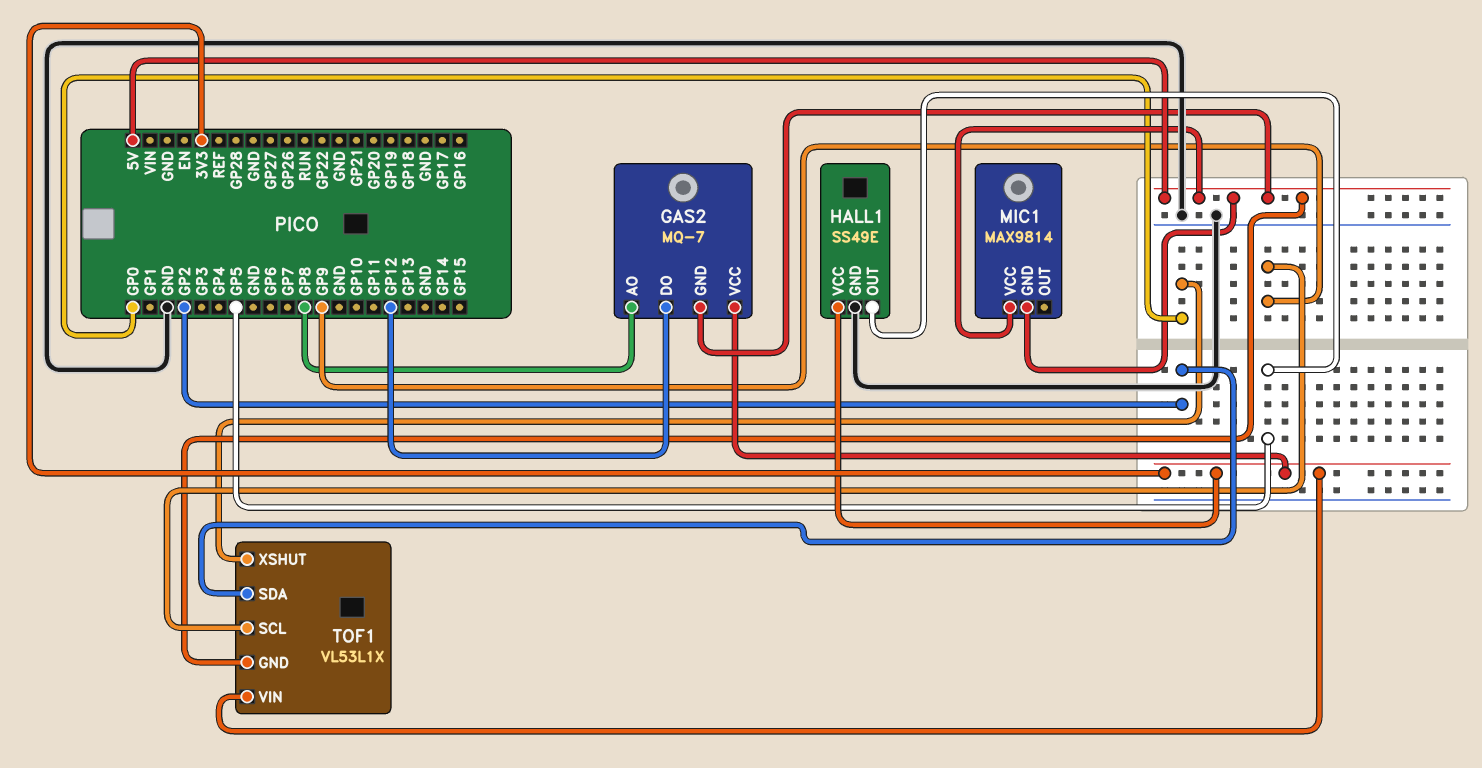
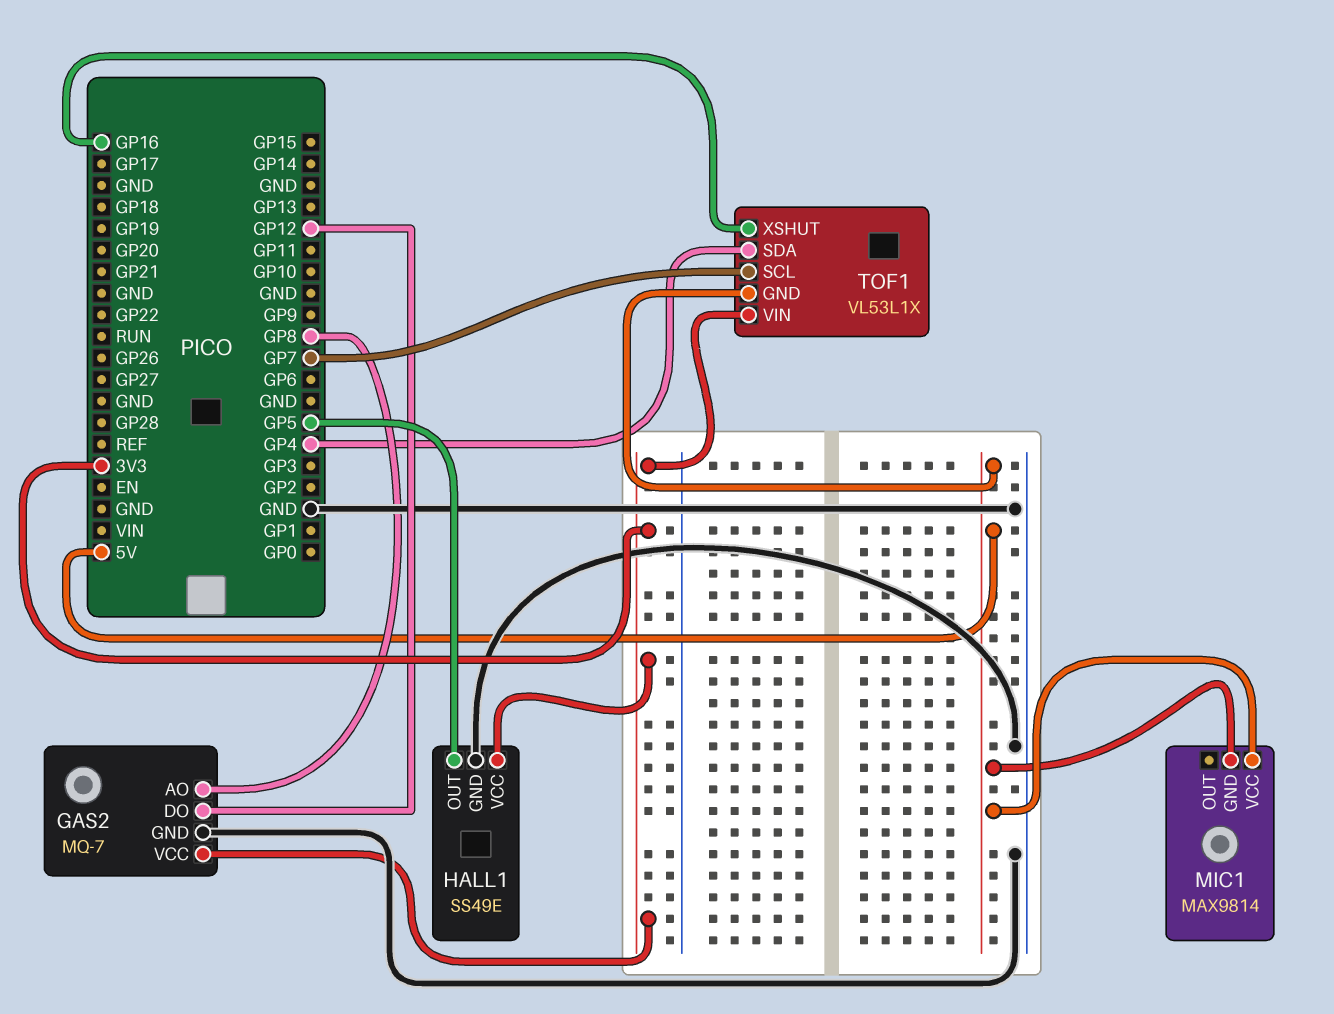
GAS2 pin GND: 5V -> GND
TOF1 pin SCL: GP9 -> GP7
TOF1 pin SDA: GP2 -> GP4
TOF1 pin XSHUT: GP0 -> GP16

